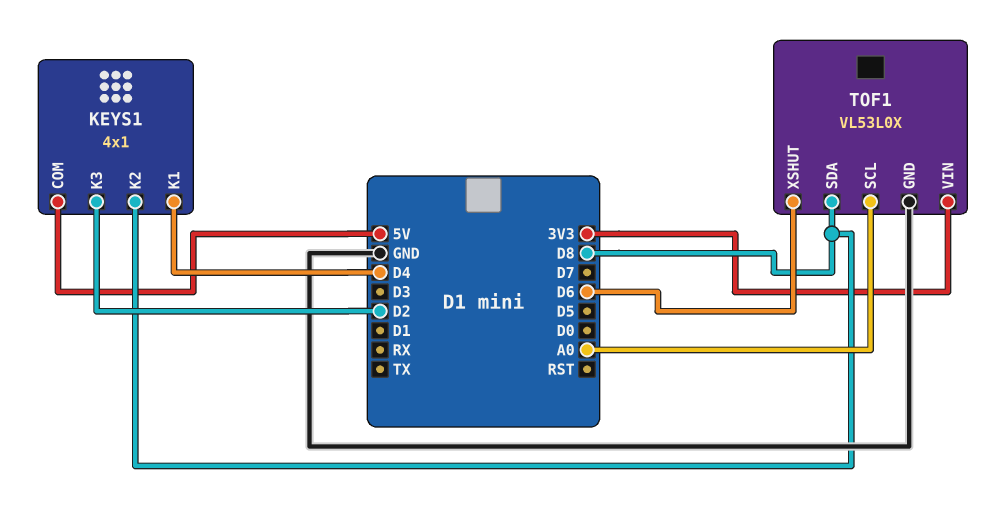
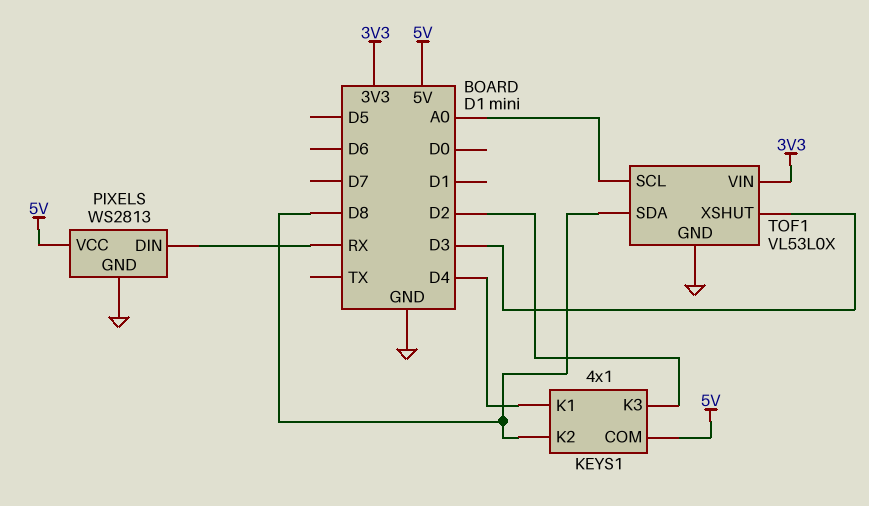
PIXELS: none -> WS2813
PIXELS pin DIN: none -> RX
PIXELS pin GND: none -> GND
PIXELS pin VCC: none -> 5V
TOF1 pin XSHUT: D6 -> D3

